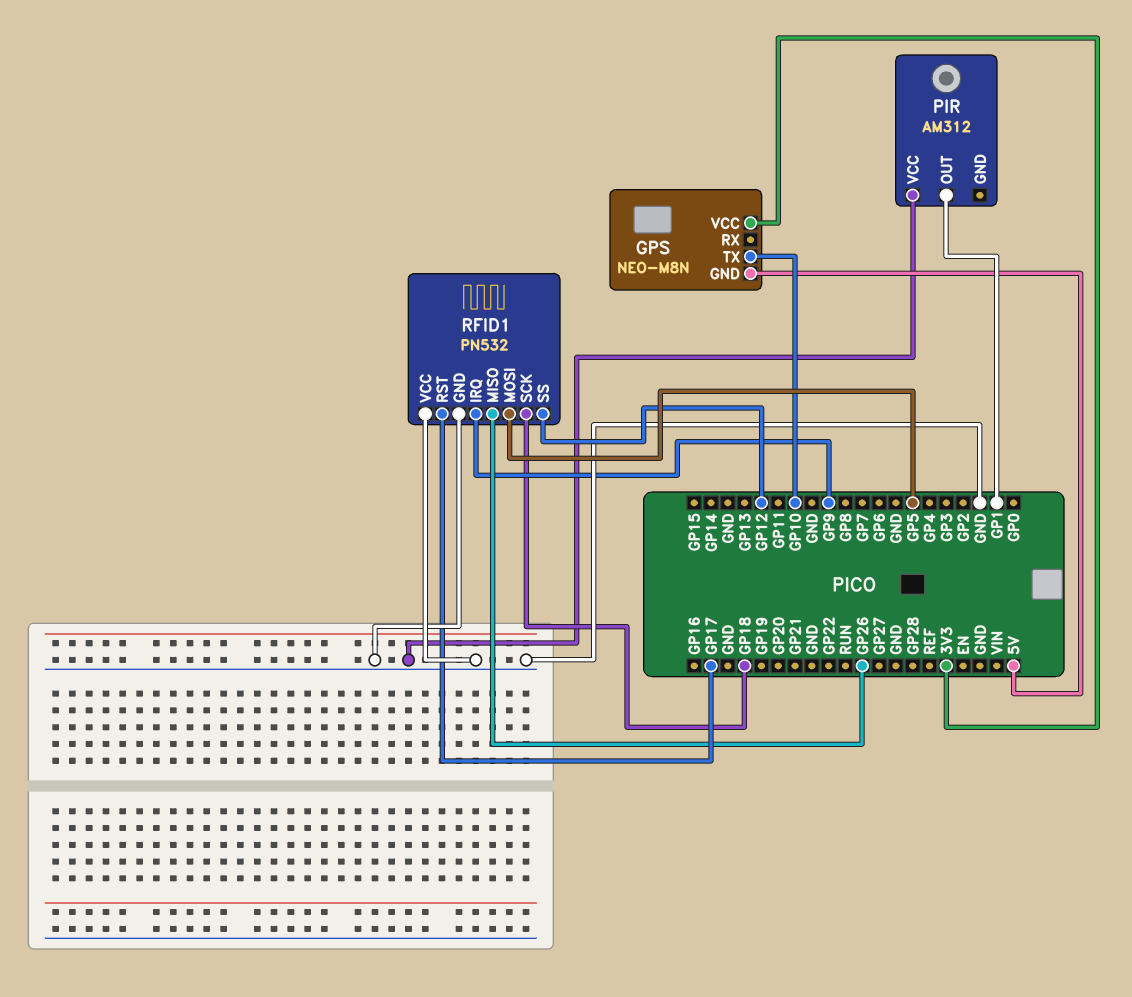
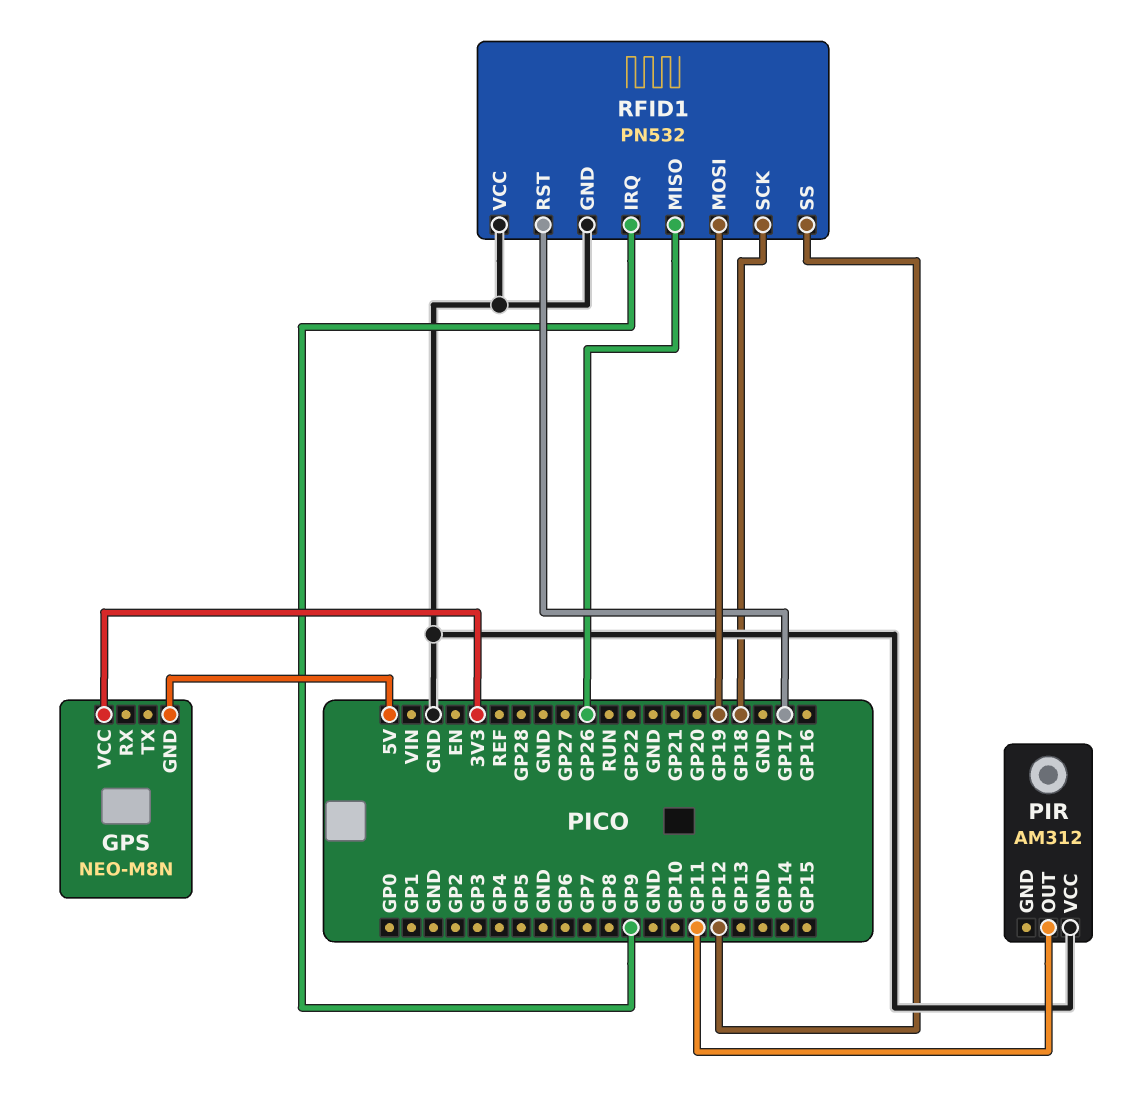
GPS pin TX: GP10 -> none
PIR pin OUT: GP1 -> GP11
RFID1 pin MOSI: GP5 -> GP19

